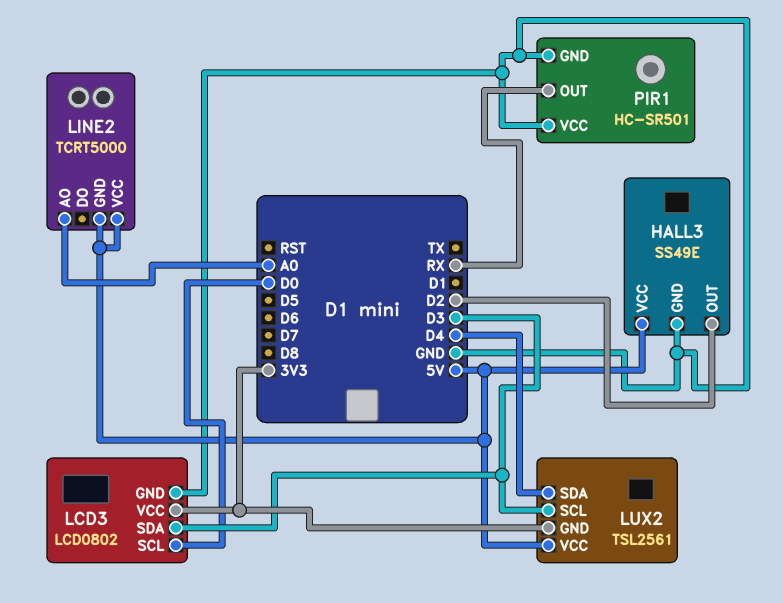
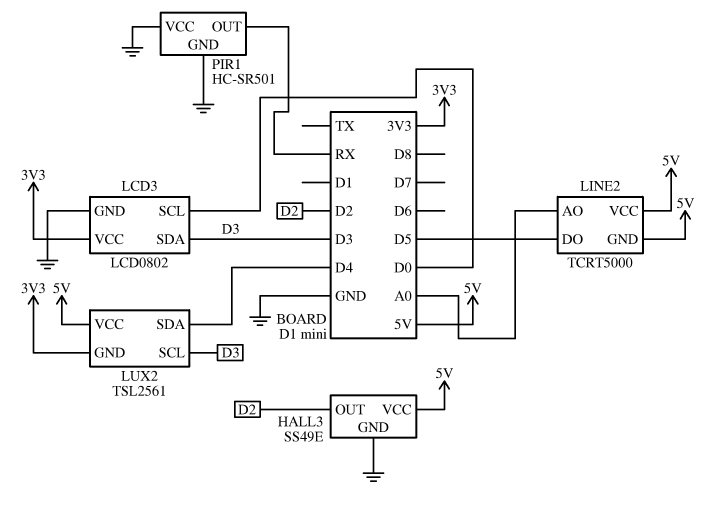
LINE2 pin DO: none -> D5

